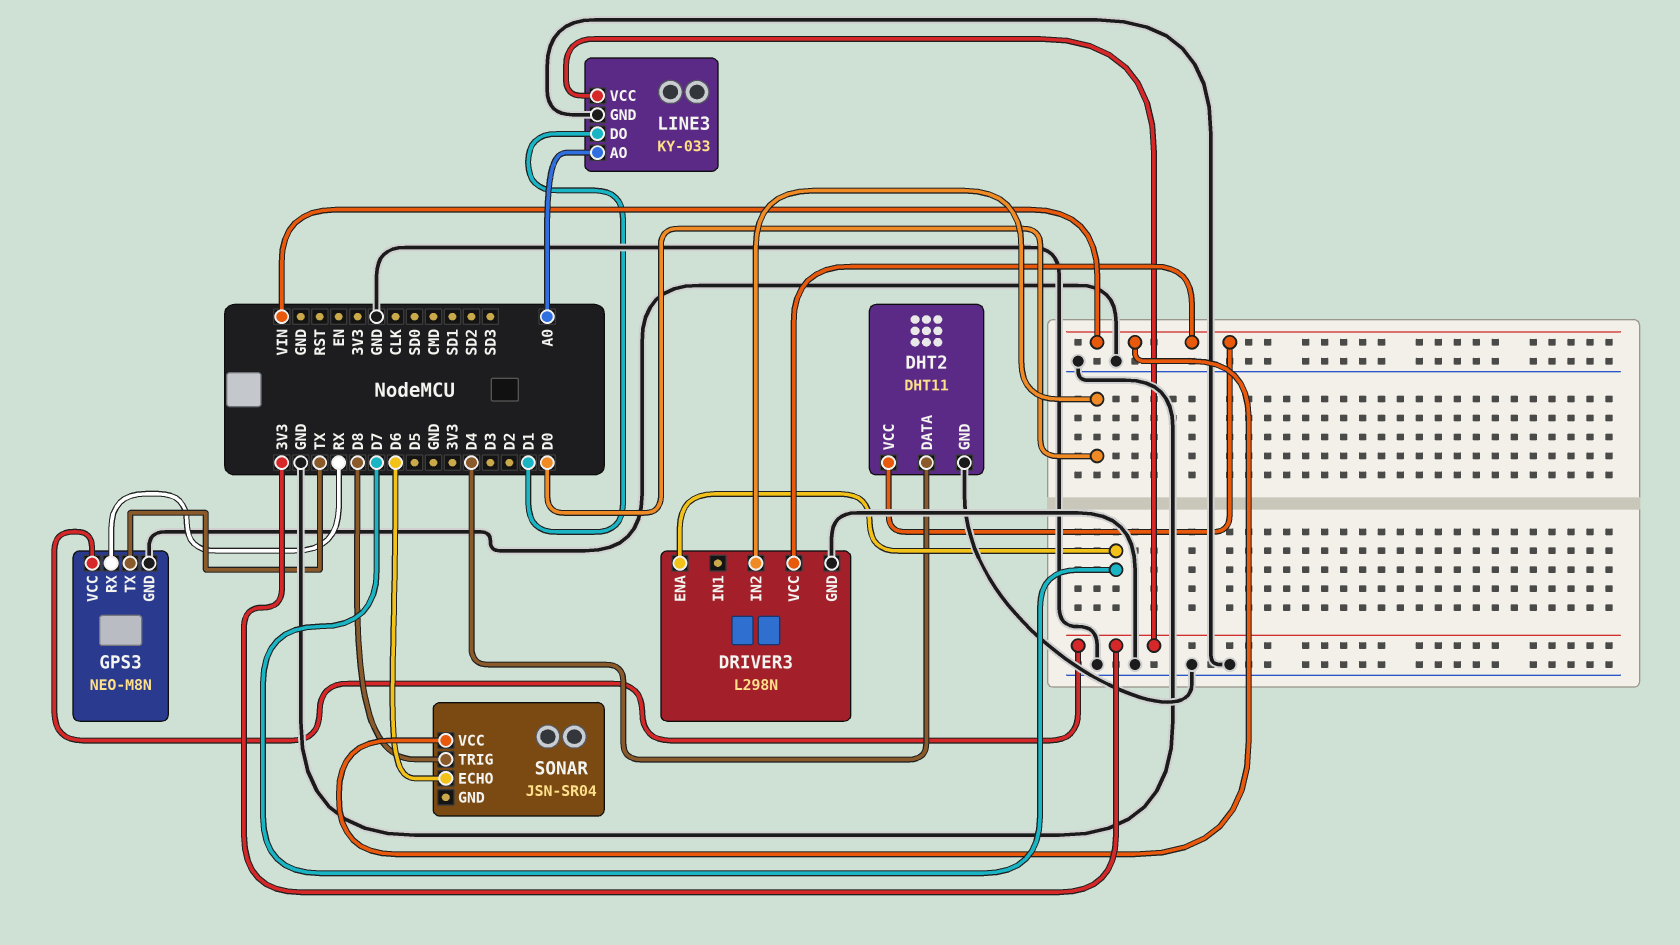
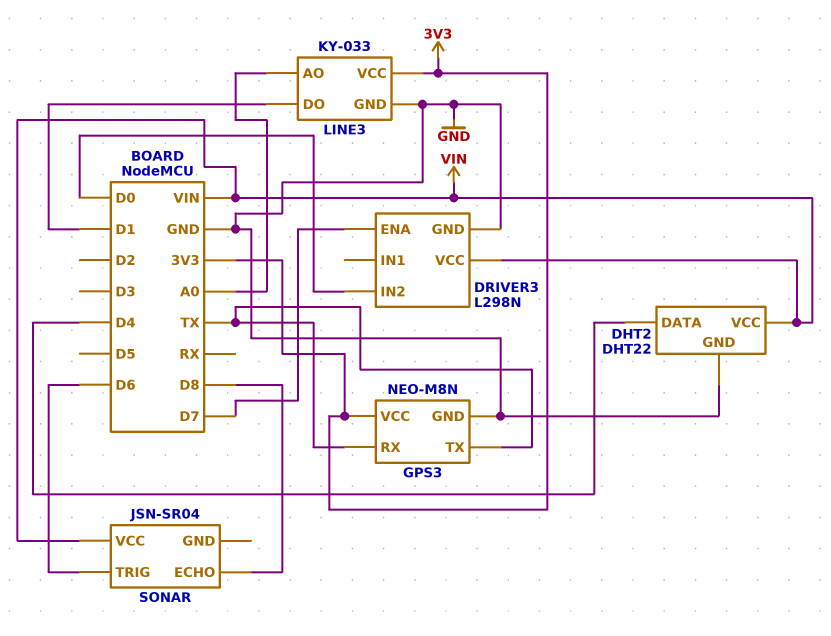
DHT2: DHT11 -> DHT22
GPS3 pin RX: RX -> TX
SONAR pin ECHO: D6 -> D8
SONAR pin TRIG: D8 -> D6

